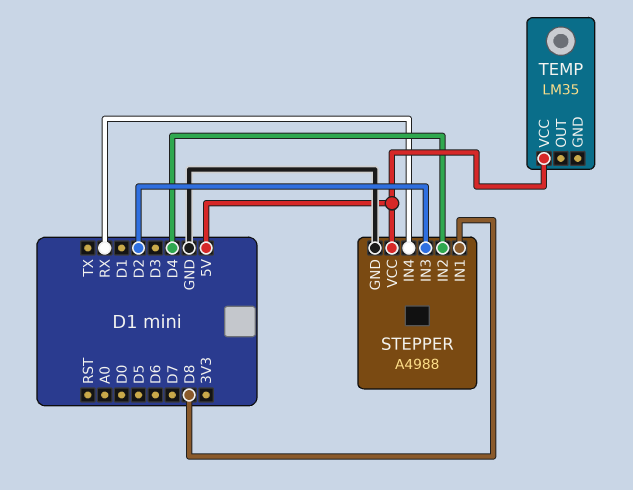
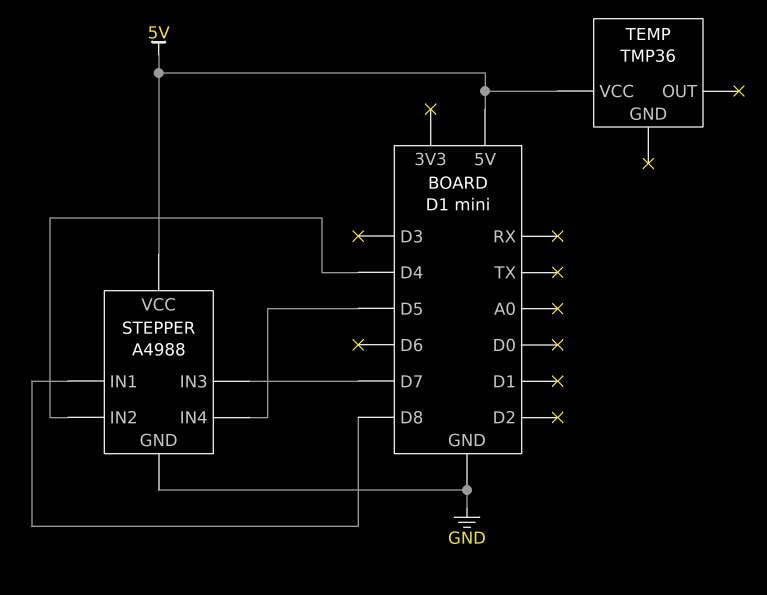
STEPPER pin IN3: D2 -> D7
STEPPER pin IN4: RX -> D5
TEMP: LM35 -> TMP36

